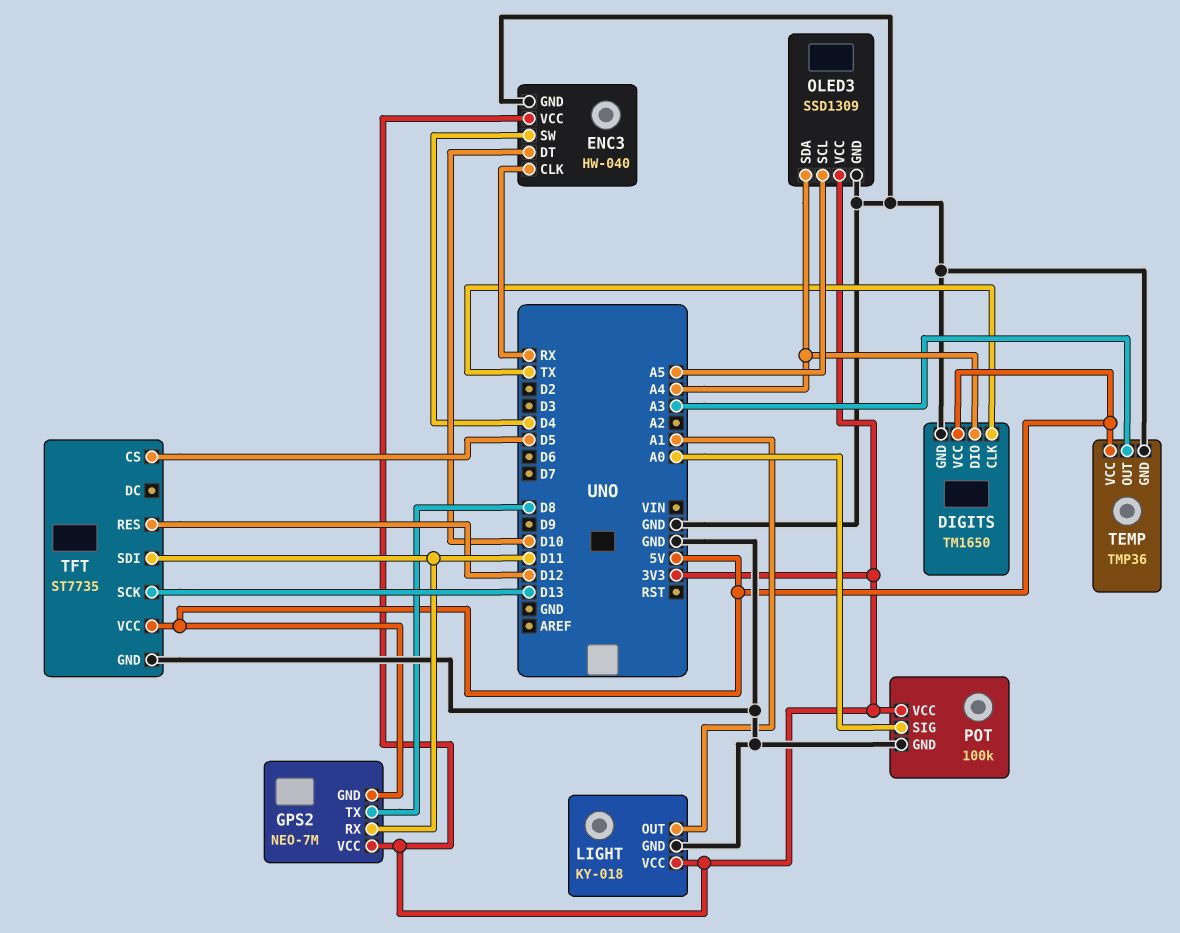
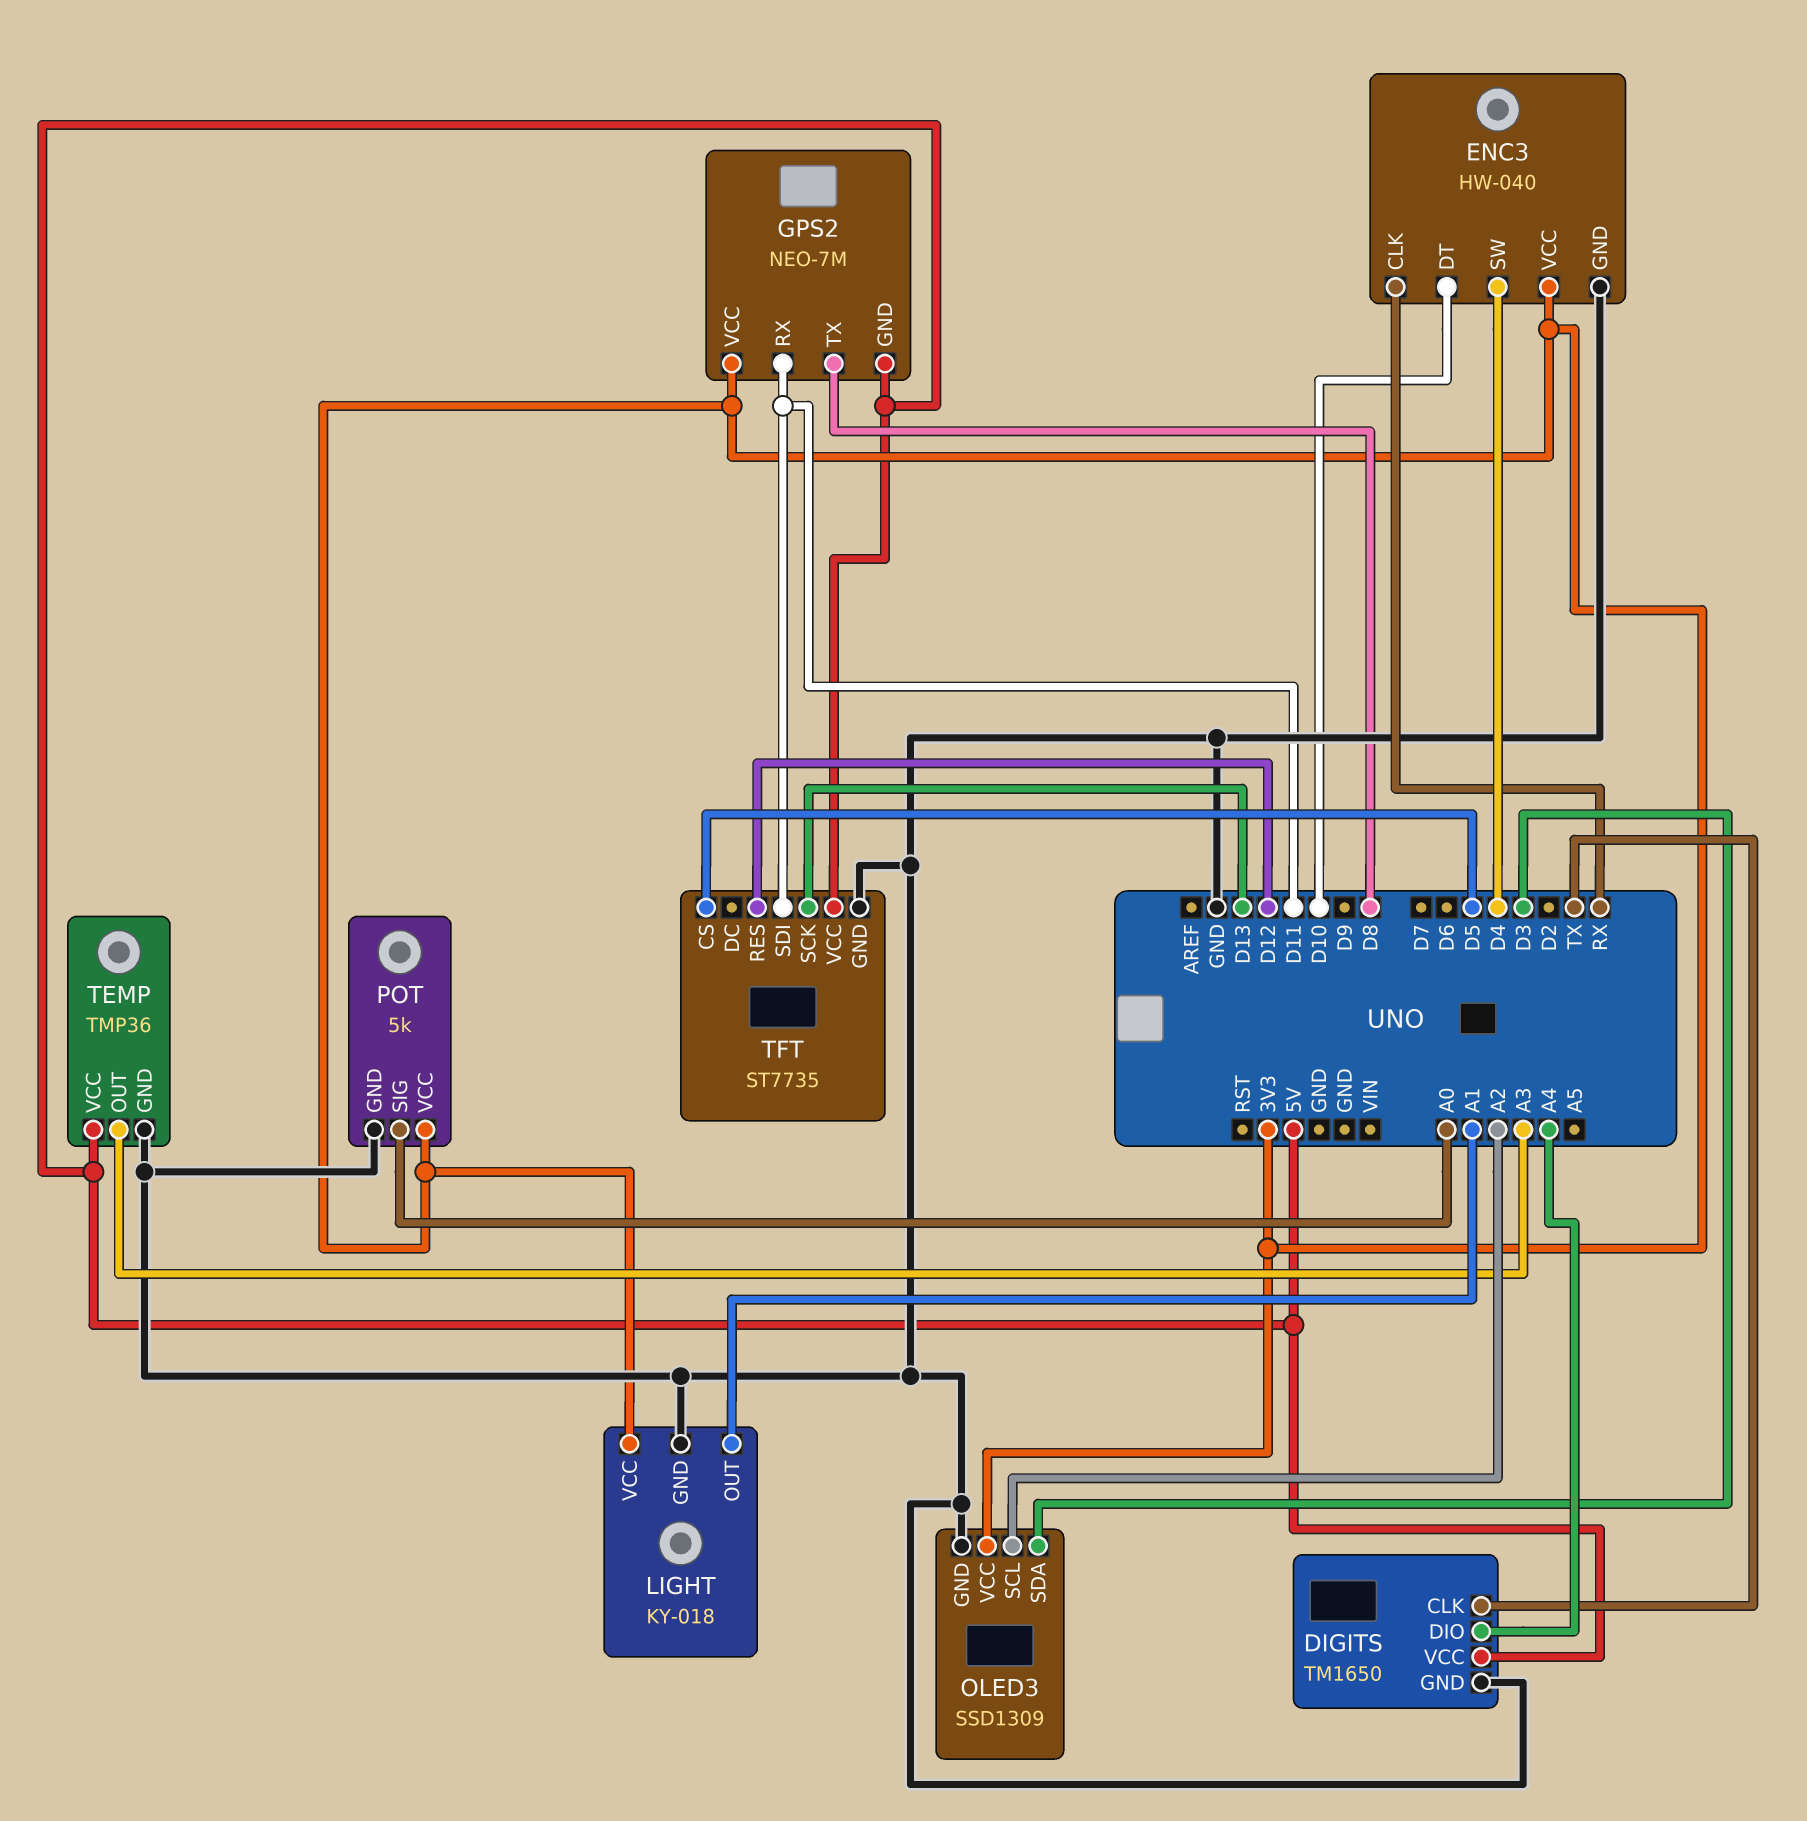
OLED3 pin SCL: A5 -> A2
OLED3 pin SDA: A4 -> D3
POT: 100k -> 5k

